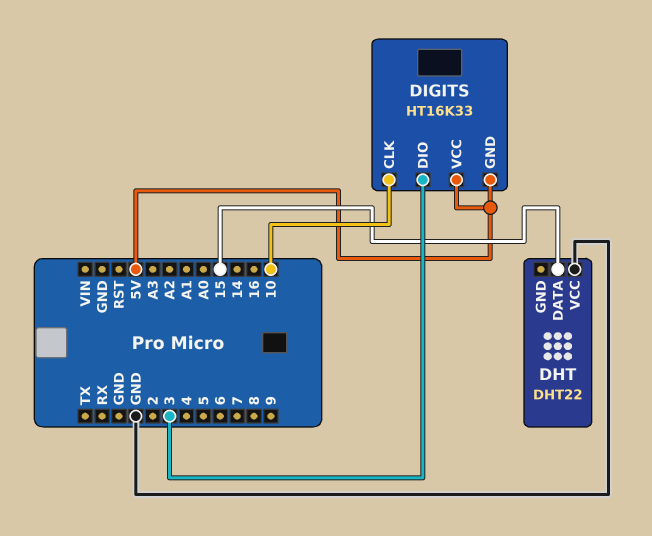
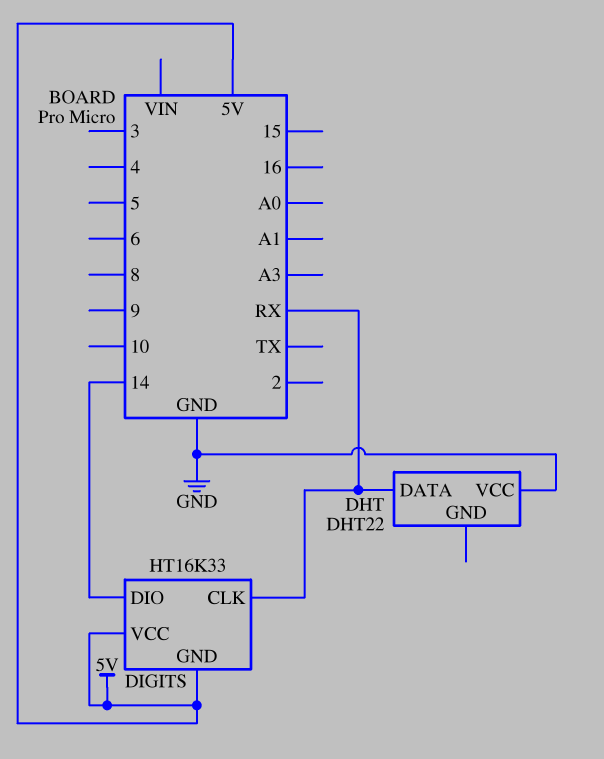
DHT pin DATA: 15 -> RX
DIGITS pin CLK: 10 -> RX
DIGITS pin DIO: 3 -> 14

